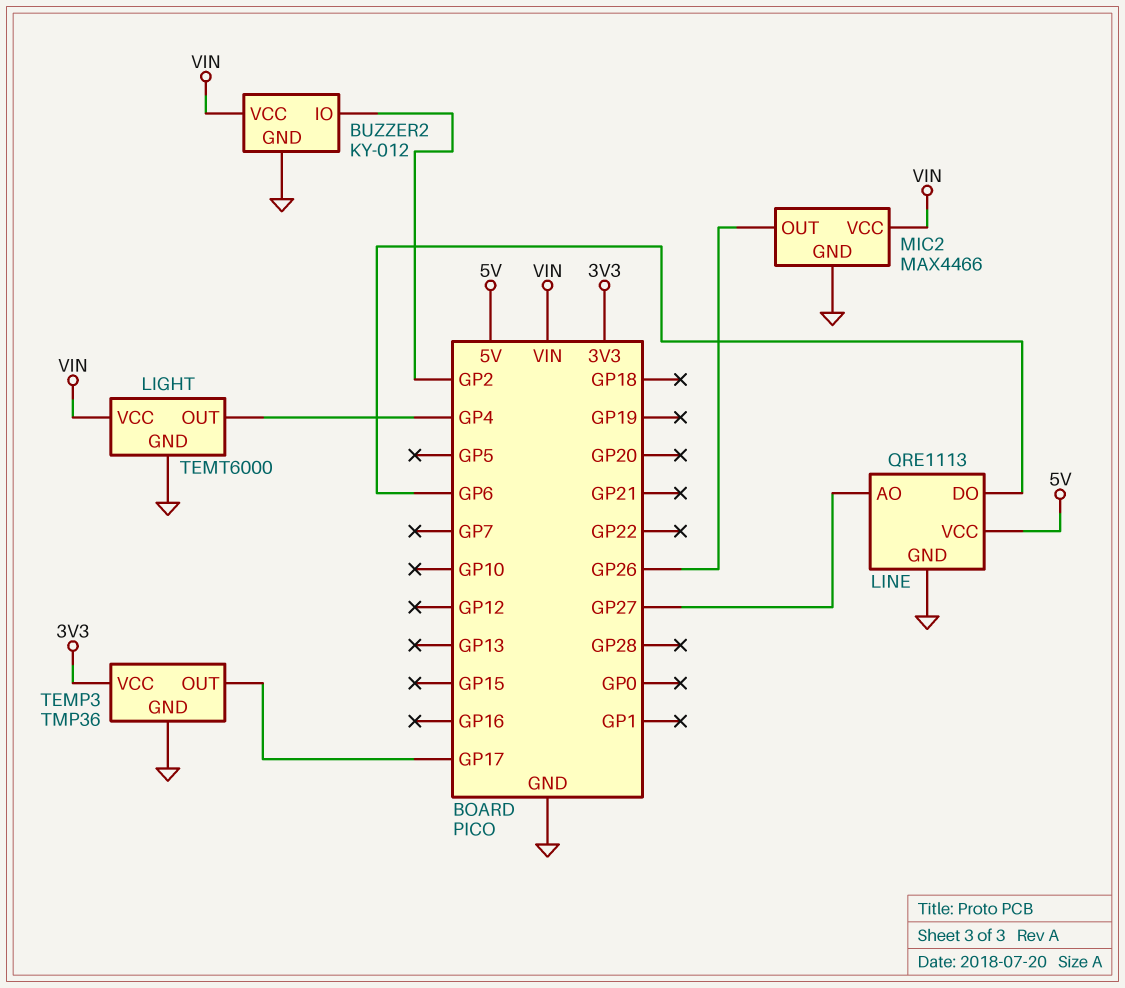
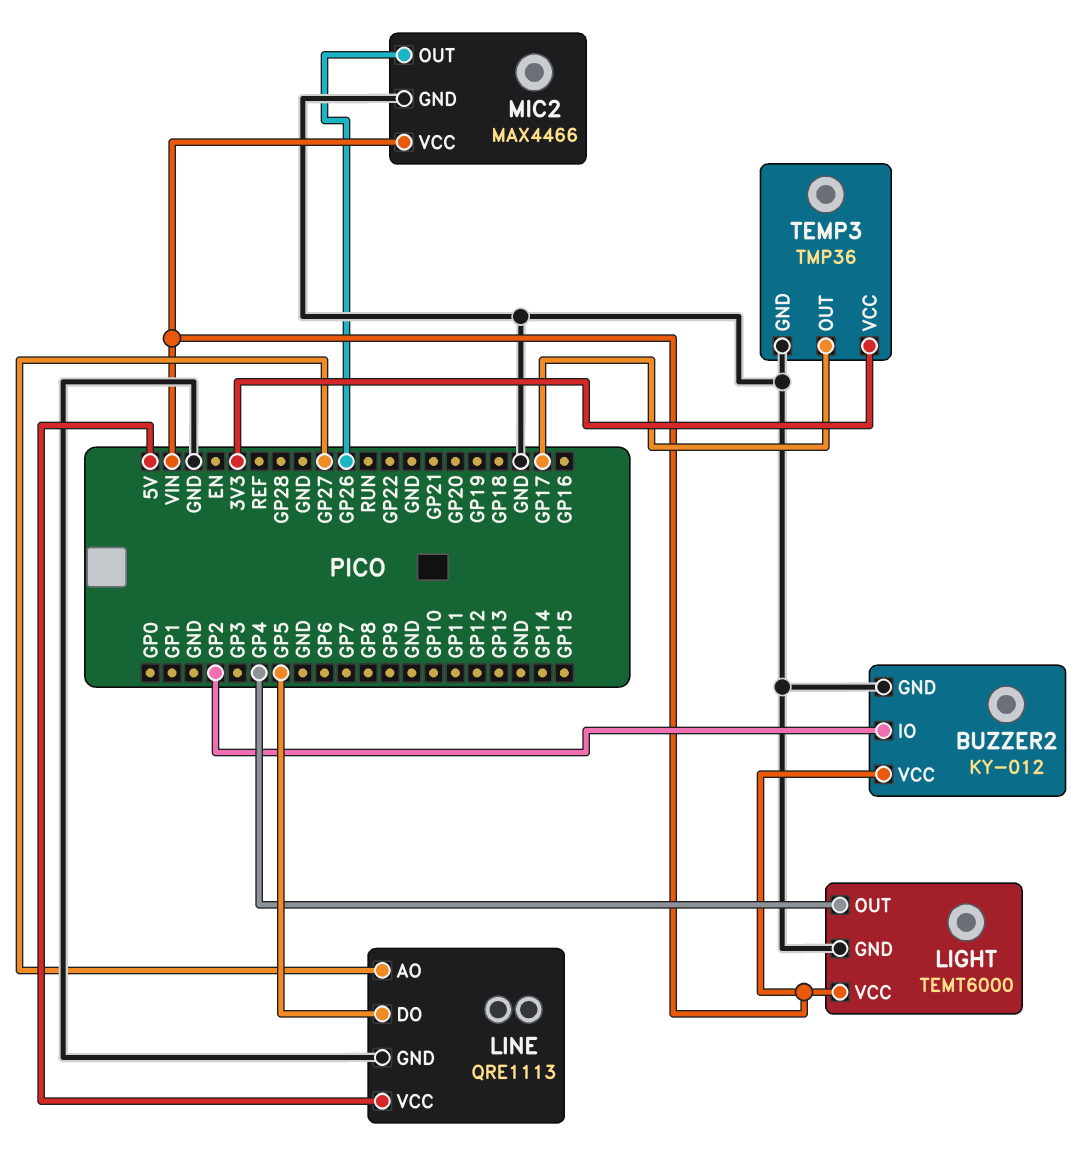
LINE pin DO: GP6 -> GP5

